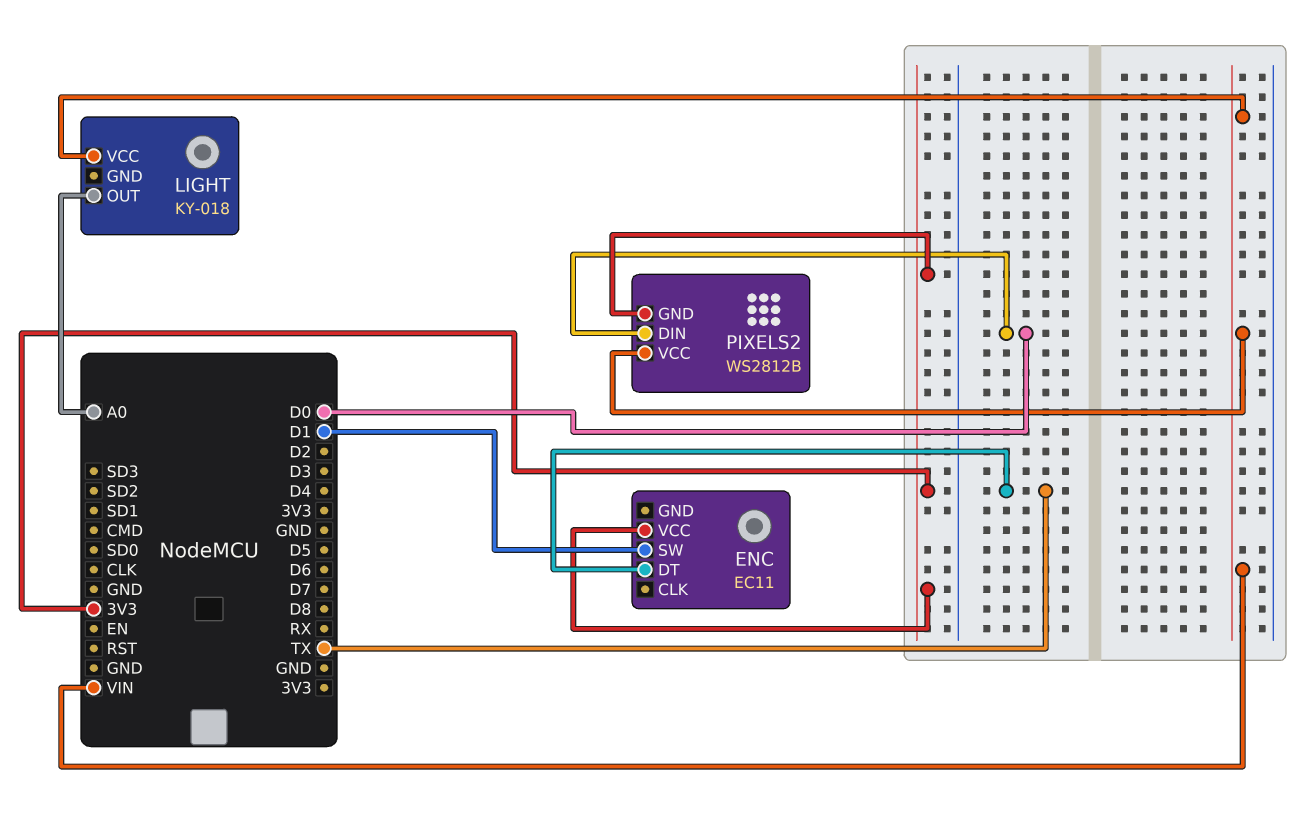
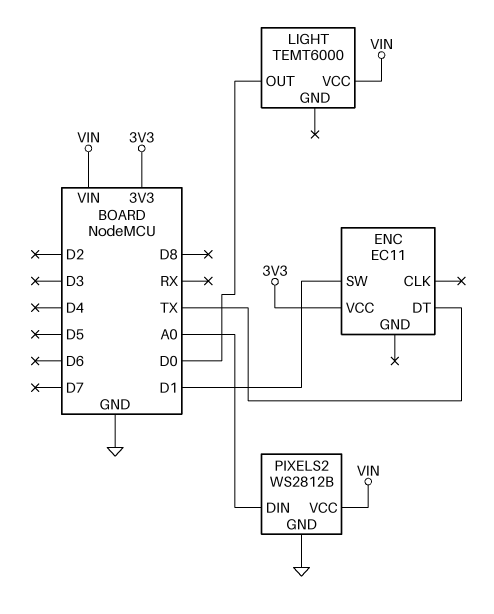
LIGHT: KY-018 -> TEMT6000
LIGHT pin OUT: A0 -> D0
PIXELS2 pin DIN: D0 -> A0
PIXELS2 pin GND: 3V3 -> GND

